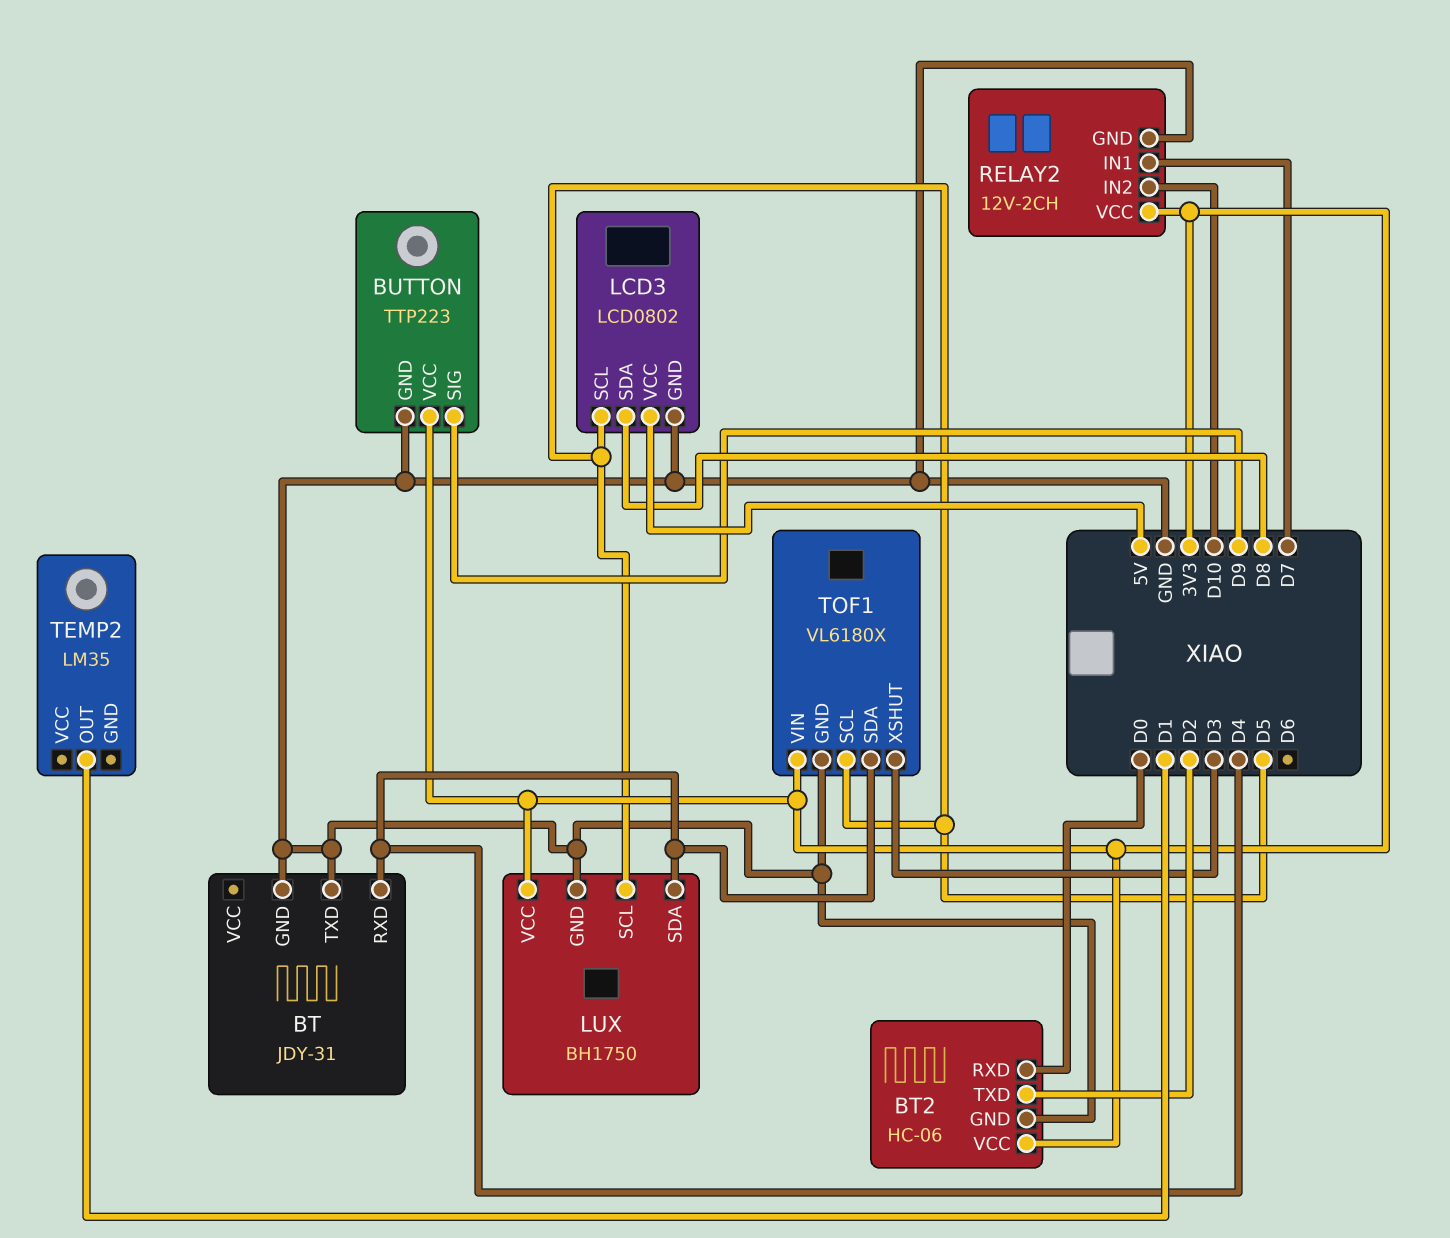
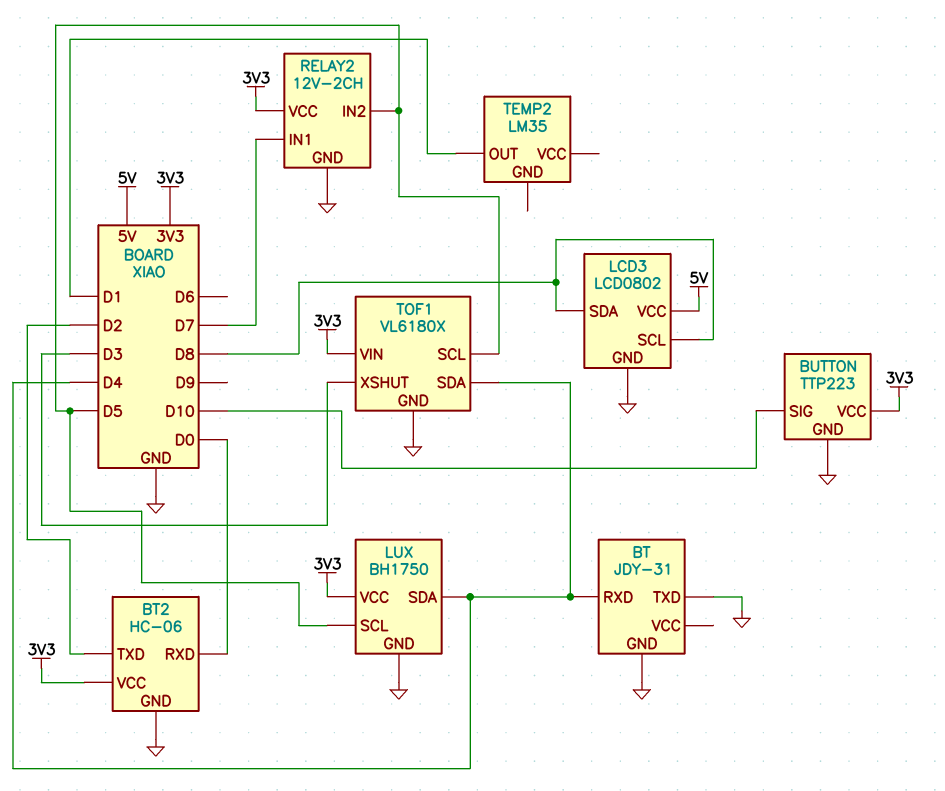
BUTTON pin SIG: D9 -> D10
LCD3 pin SCL: D5 -> D8
RELAY2 pin IN2: D10 -> D5

